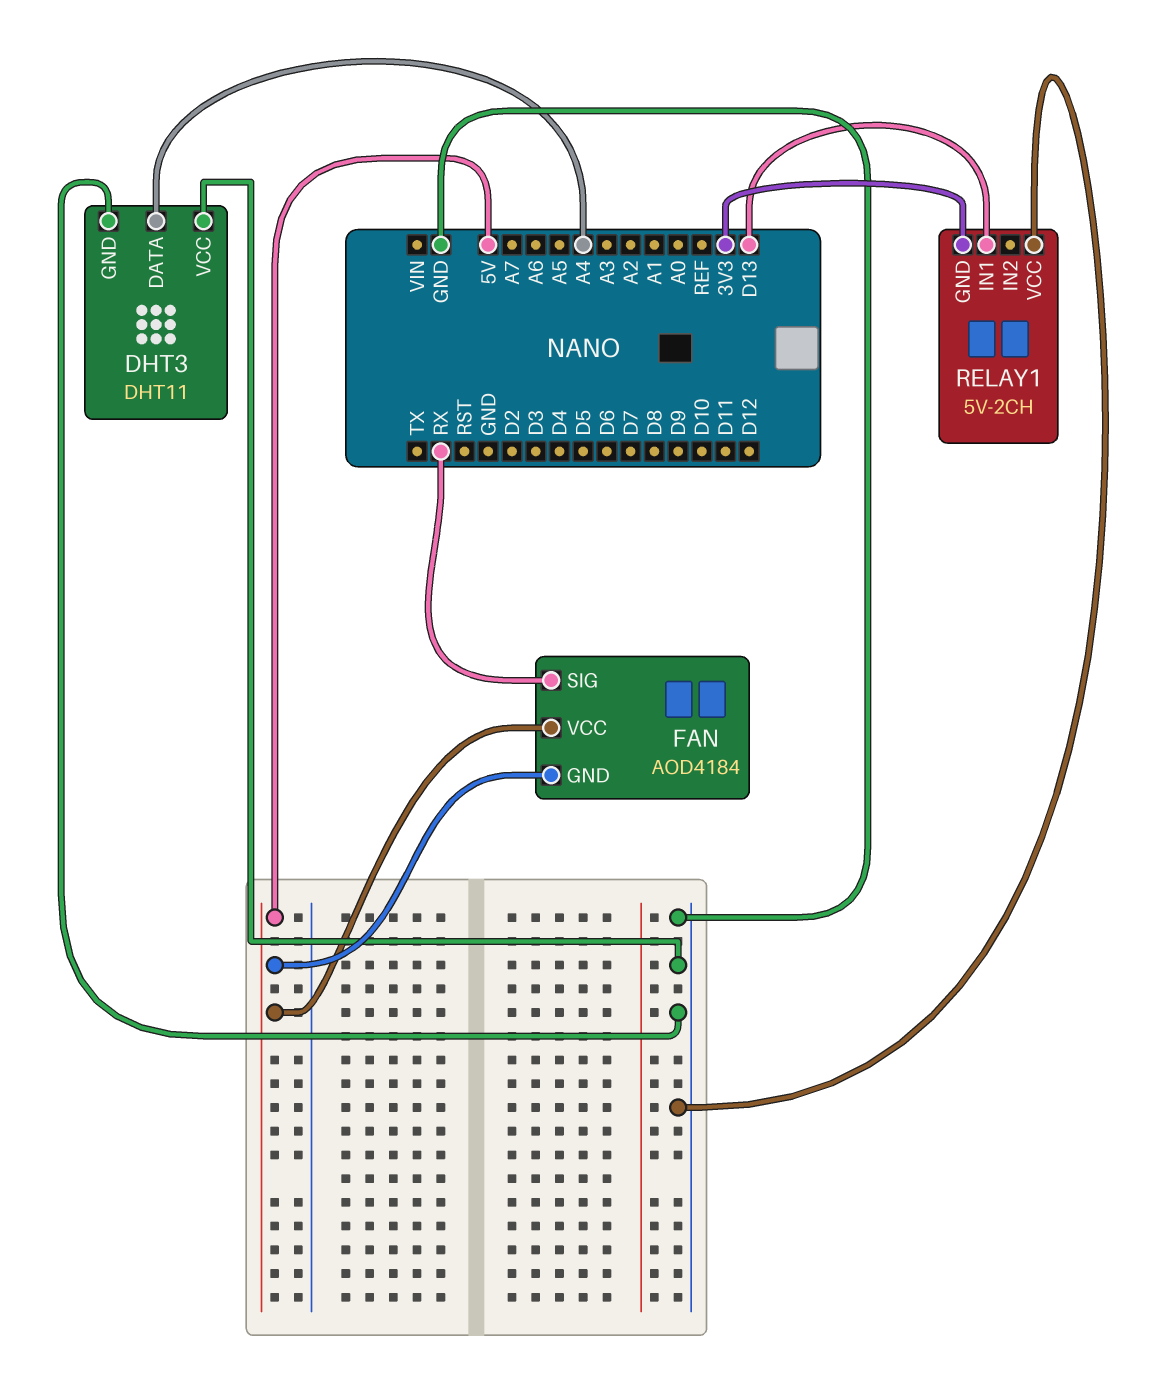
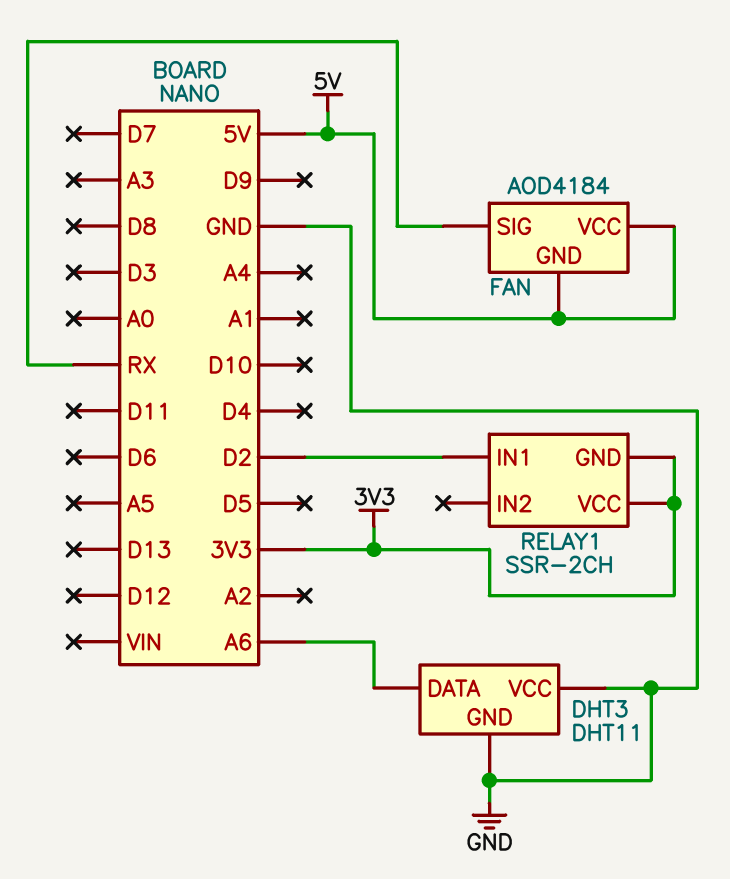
DHT3 pin DATA: A4 -> A6
RELAY1: 5V-2CH -> SSR-2CH
RELAY1 pin IN1: D13 -> D2
RELAY1 pin VCC: GND -> 3V3

